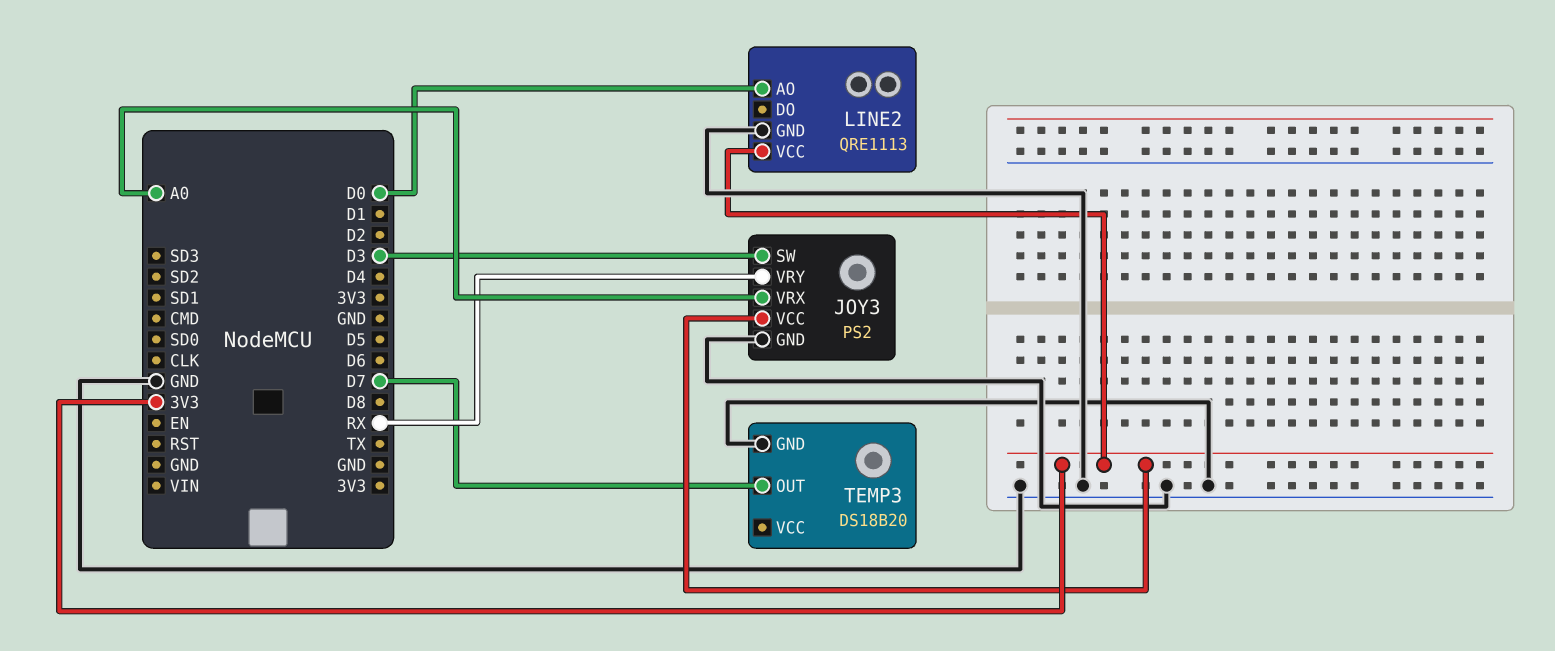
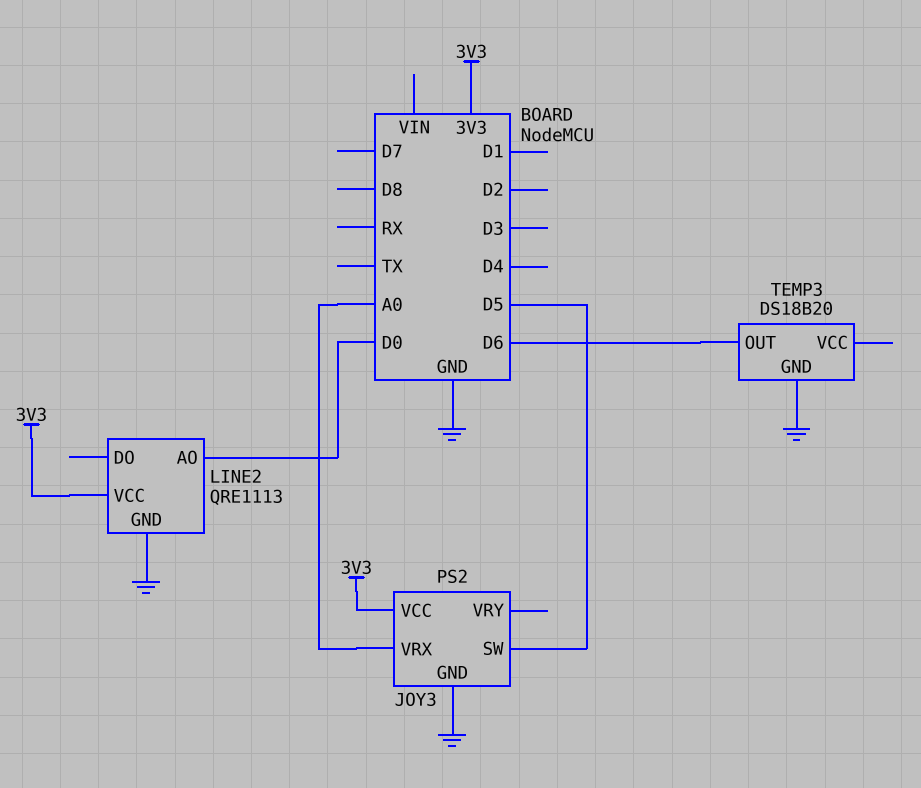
JOY3 pin SW: D3 -> D5
JOY3 pin VRY: RX -> none
TEMP3 pin OUT: D7 -> D6

